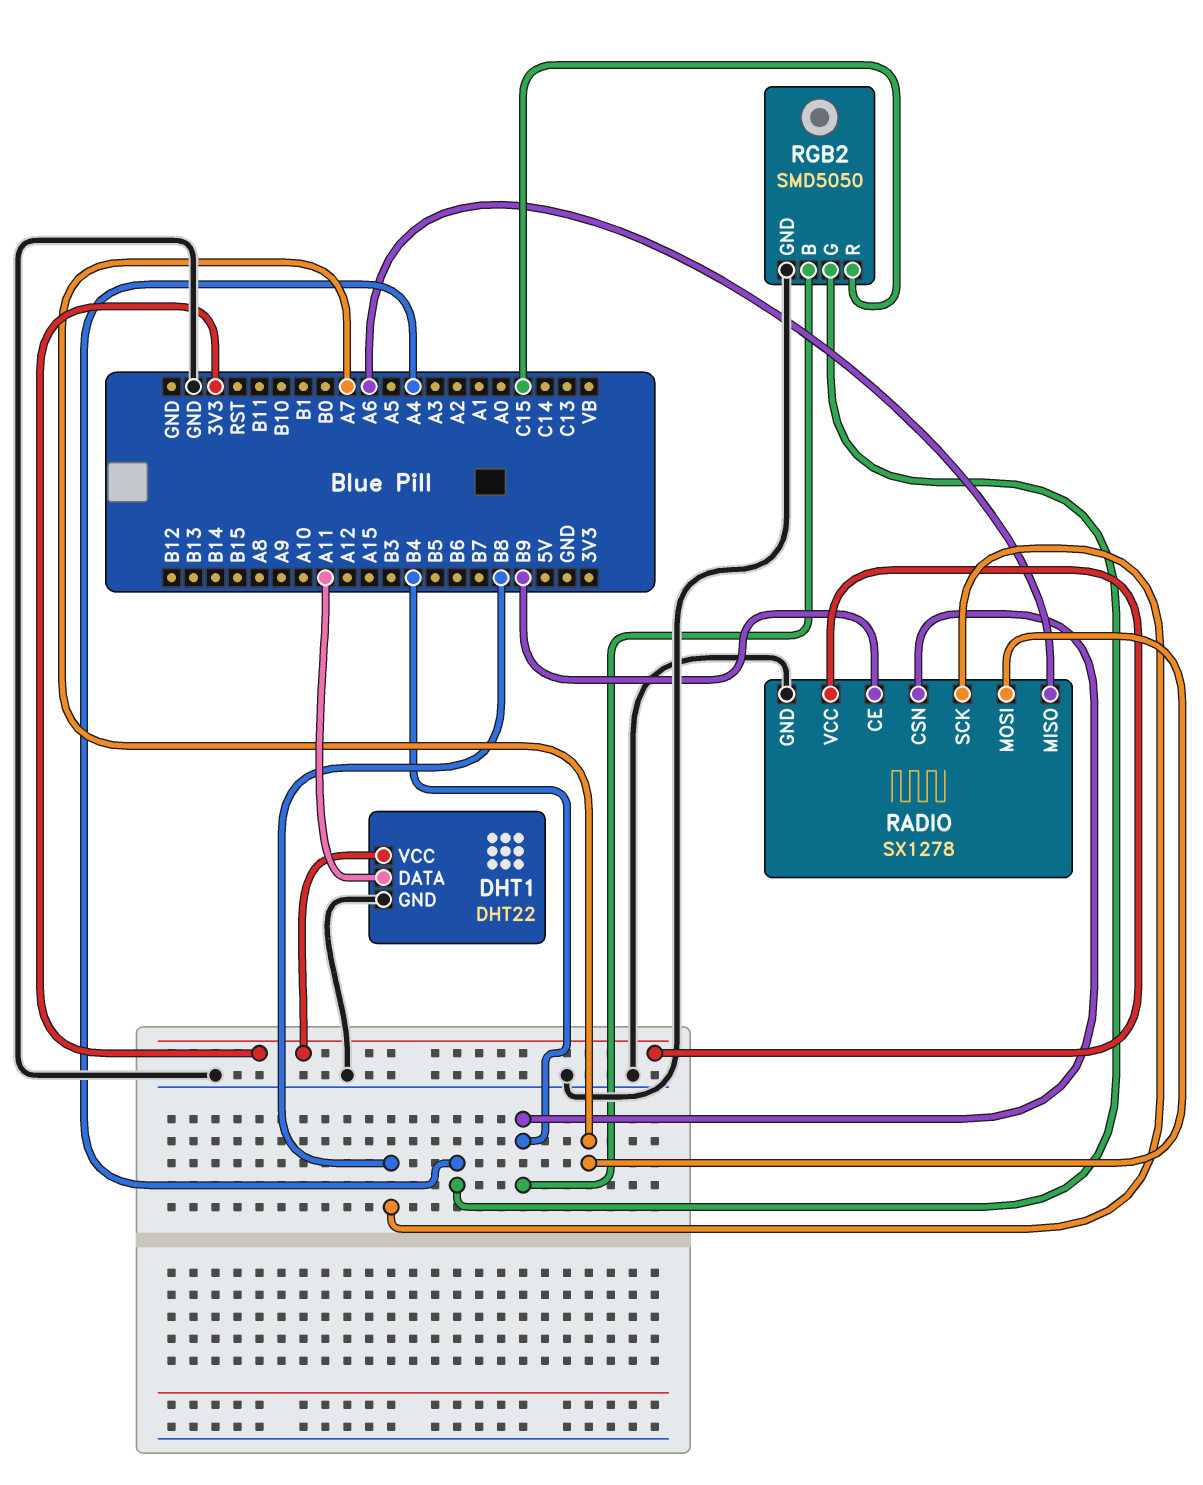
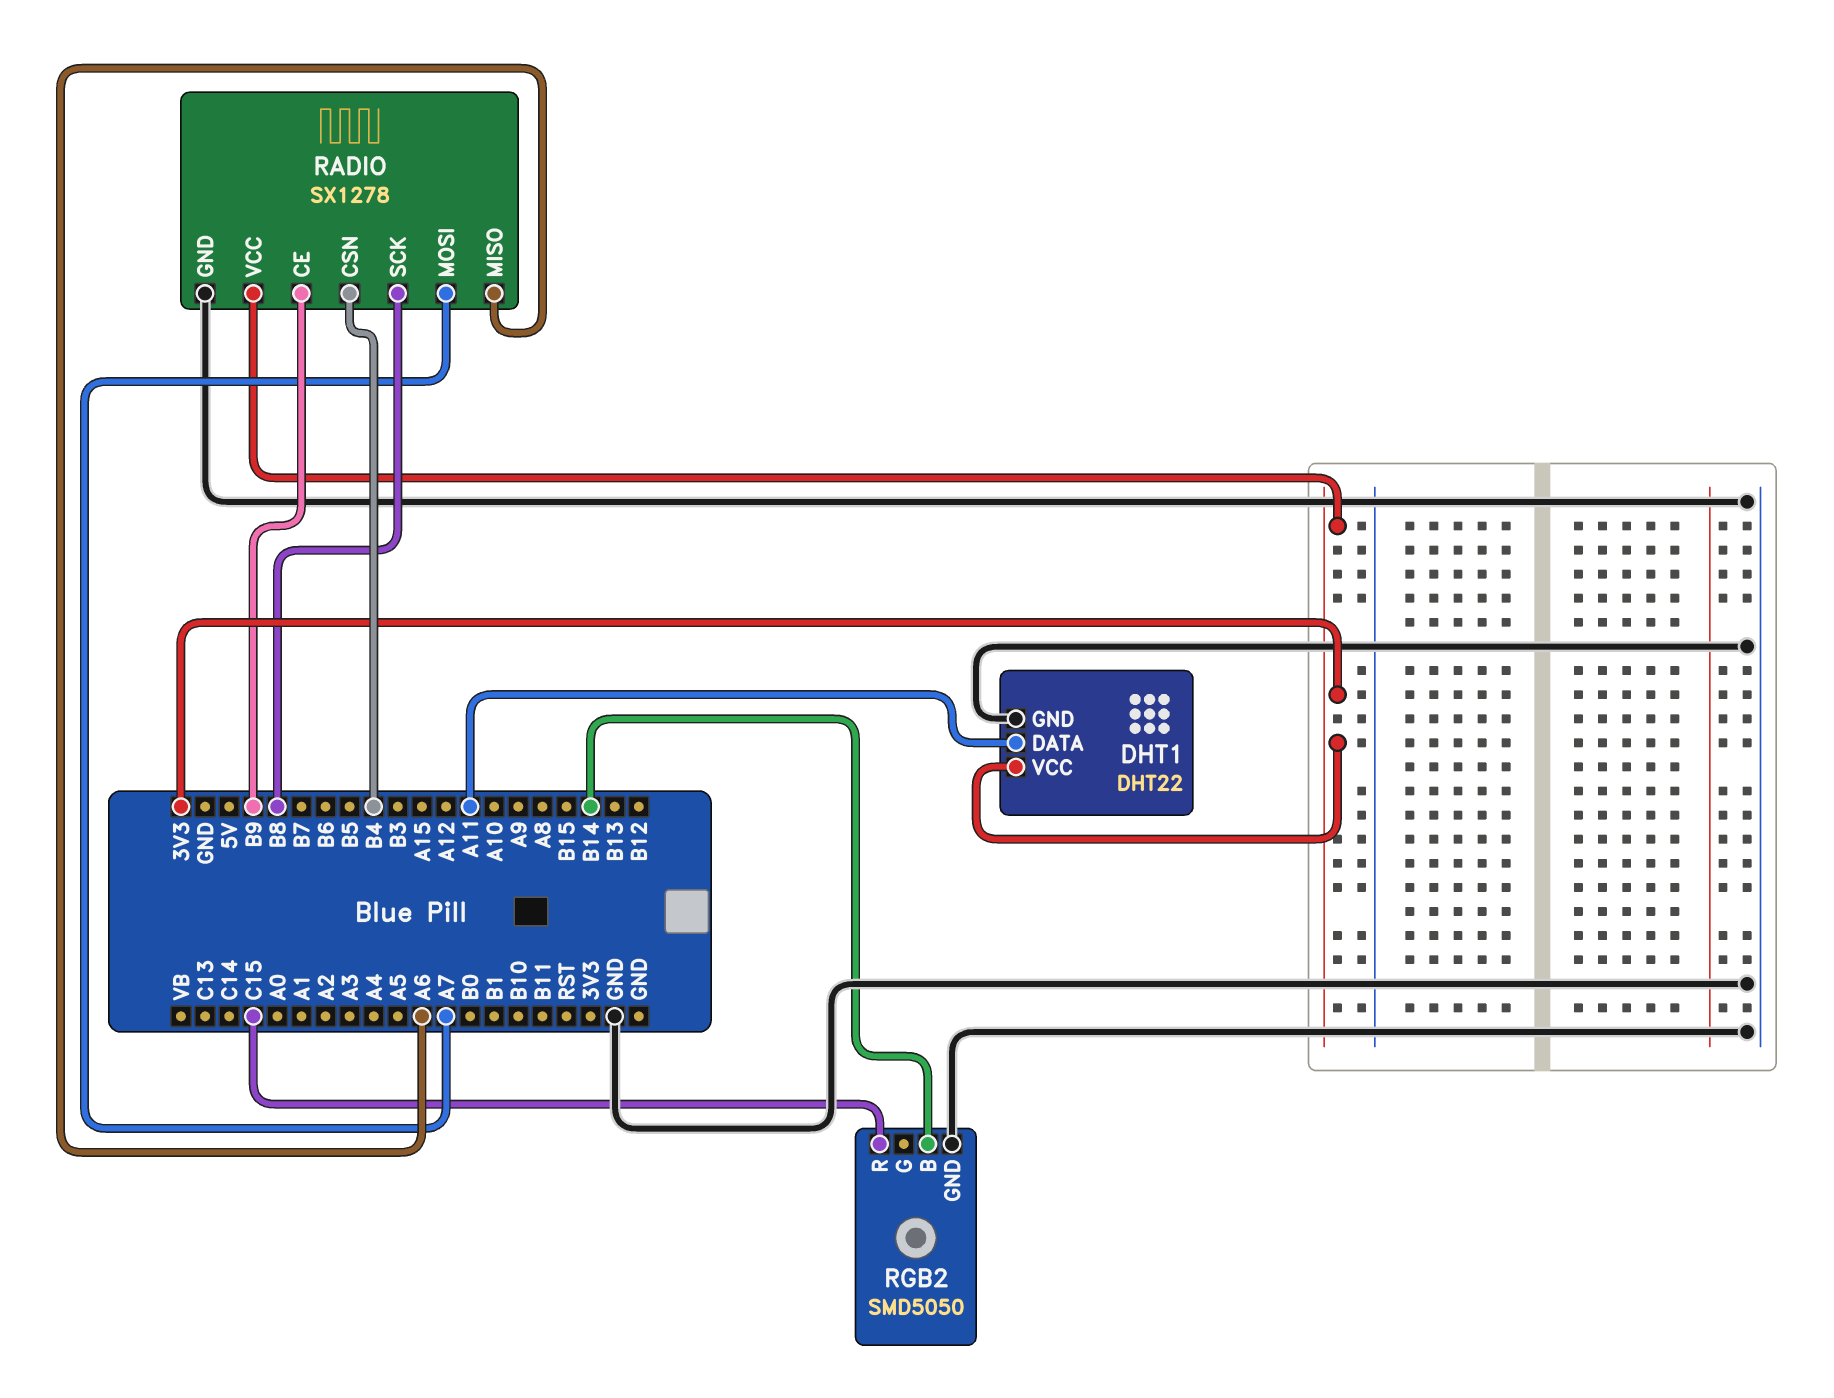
RGB2 pin B: B4 -> B14
RGB2 pin G: A4 -> none

